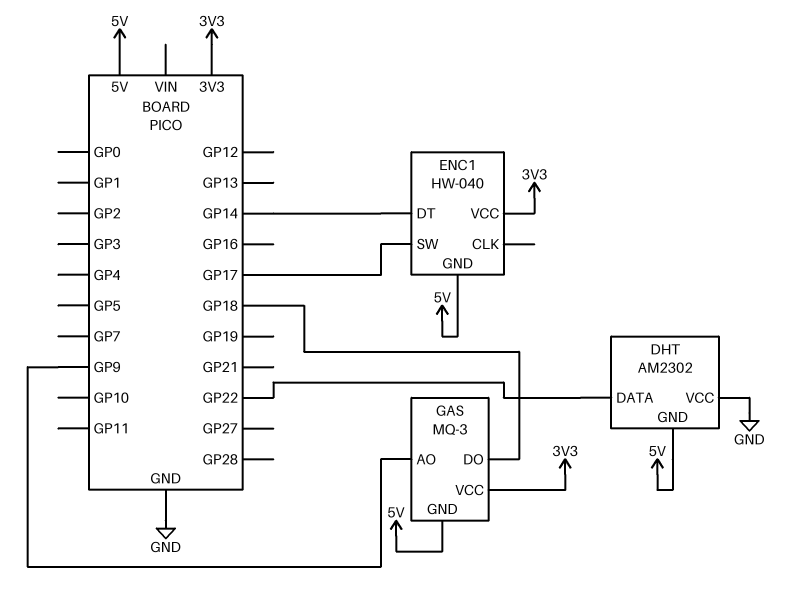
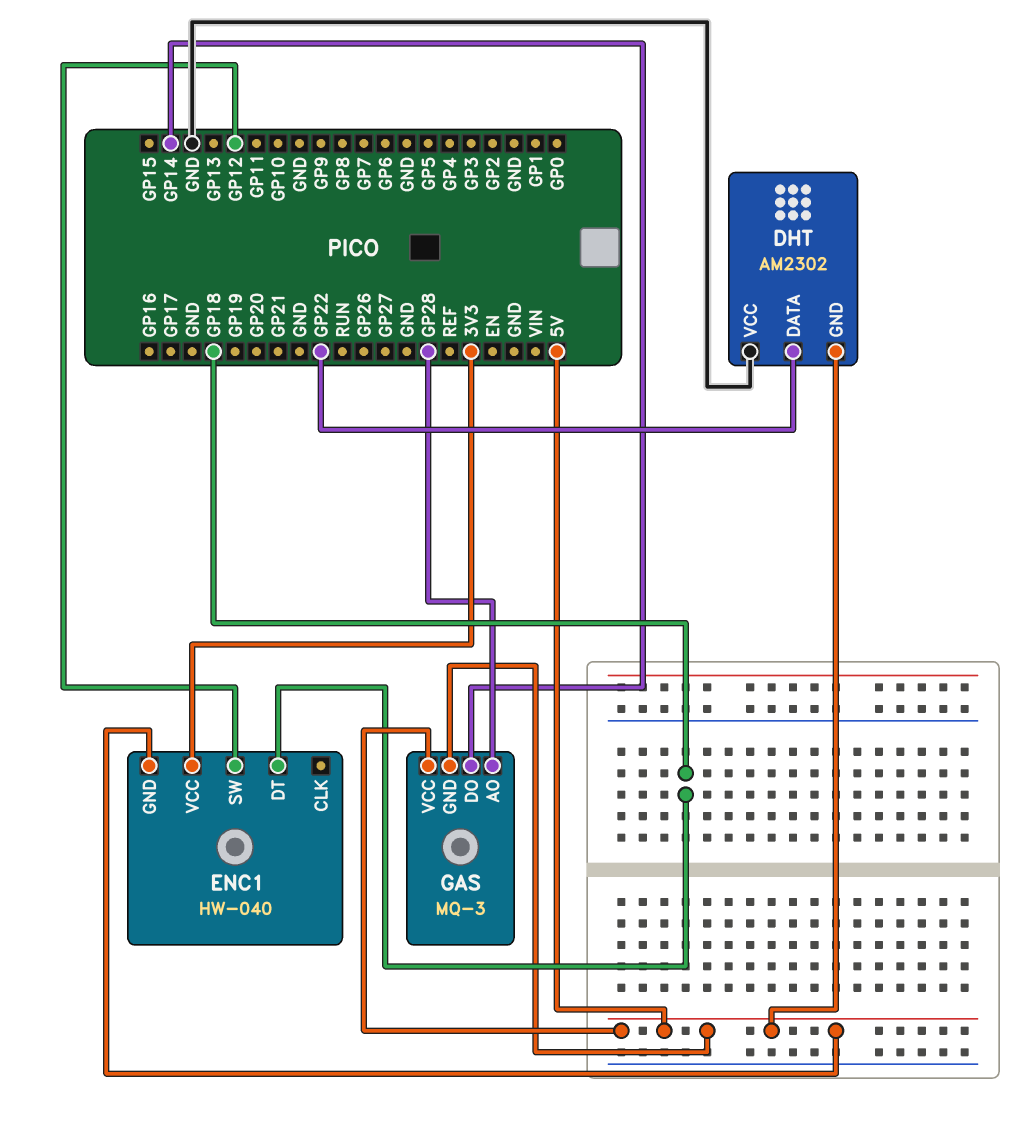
ENC1 pin DT: GP14 -> GP18
ENC1 pin SW: GP17 -> GP12
GAS pin AO: GP9 -> GP28
GAS pin DO: GP18 -> GP14
GAS pin VCC: 3V3 -> 5V

